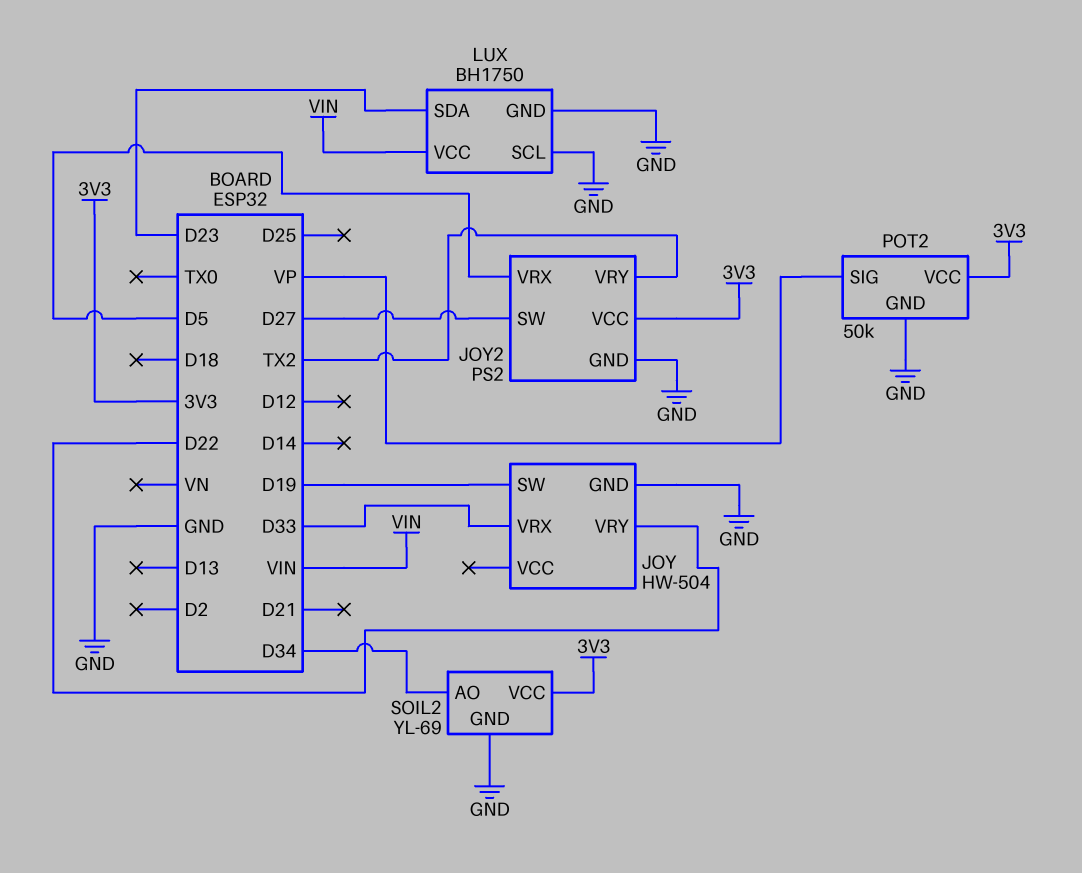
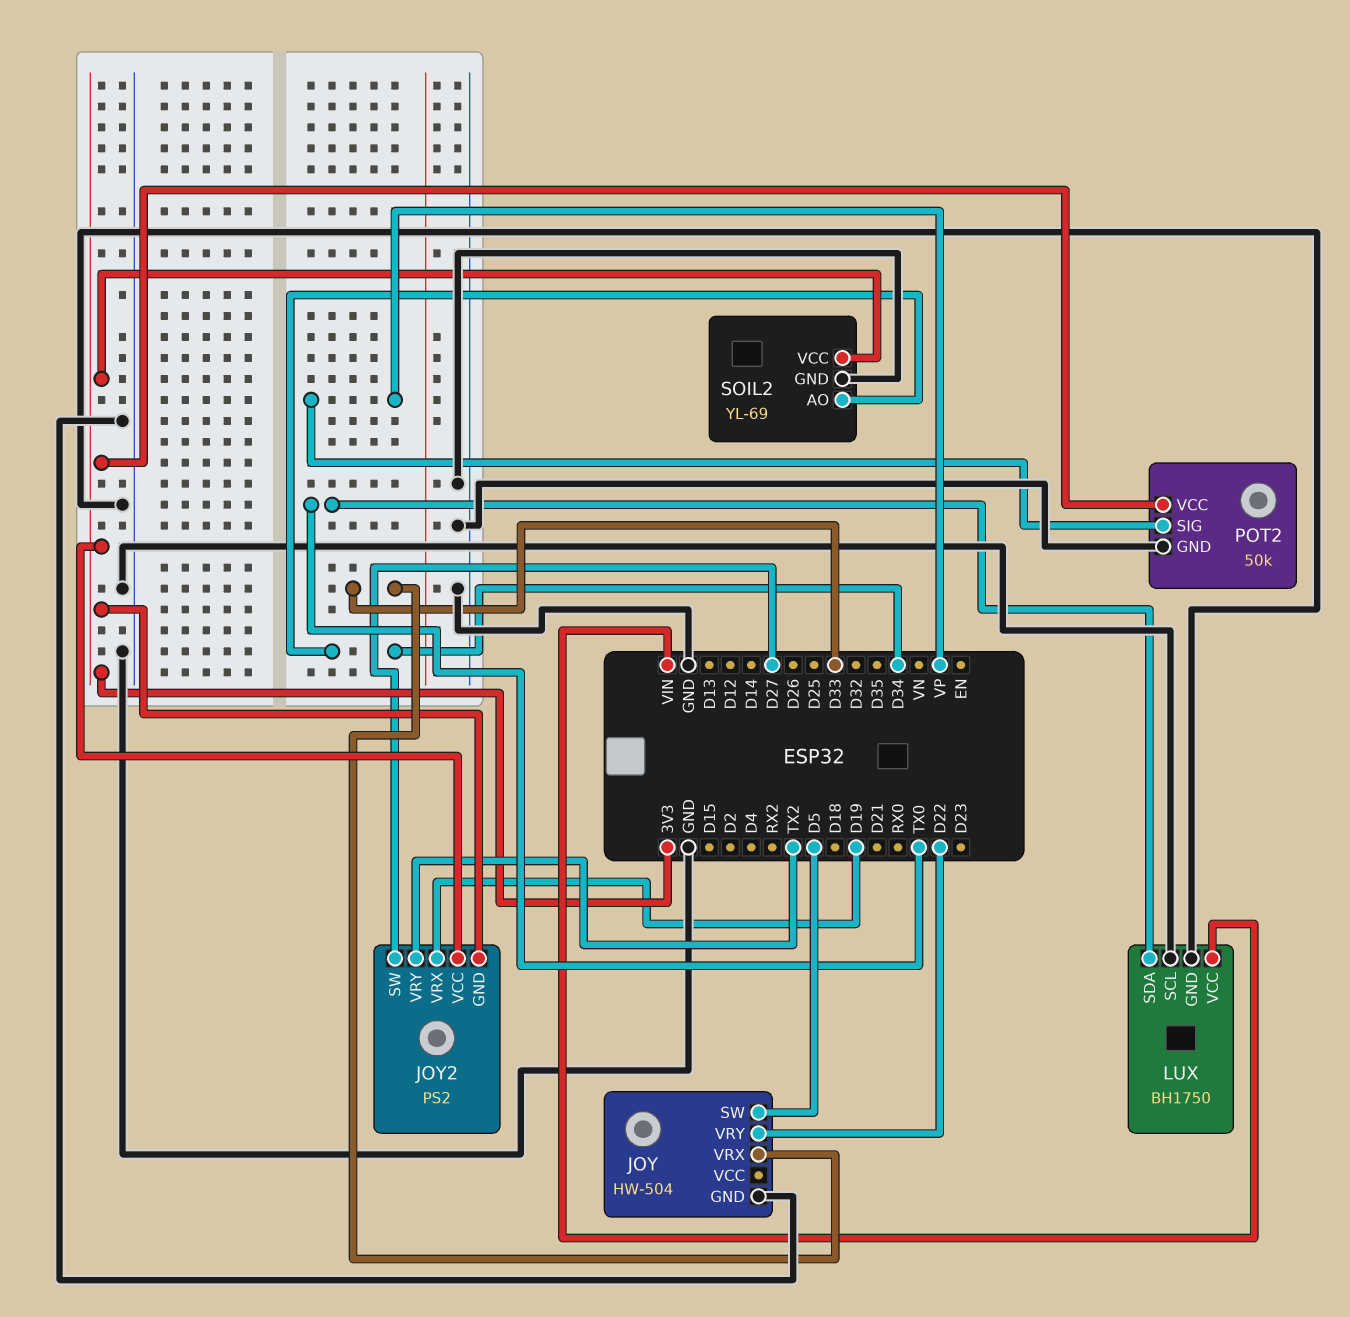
JOY pin SW: D19 -> D5
JOY2 pin GND: GND -> 3V3
JOY2 pin VRX: D5 -> D19
LUX pin SDA: D23 -> TX0

